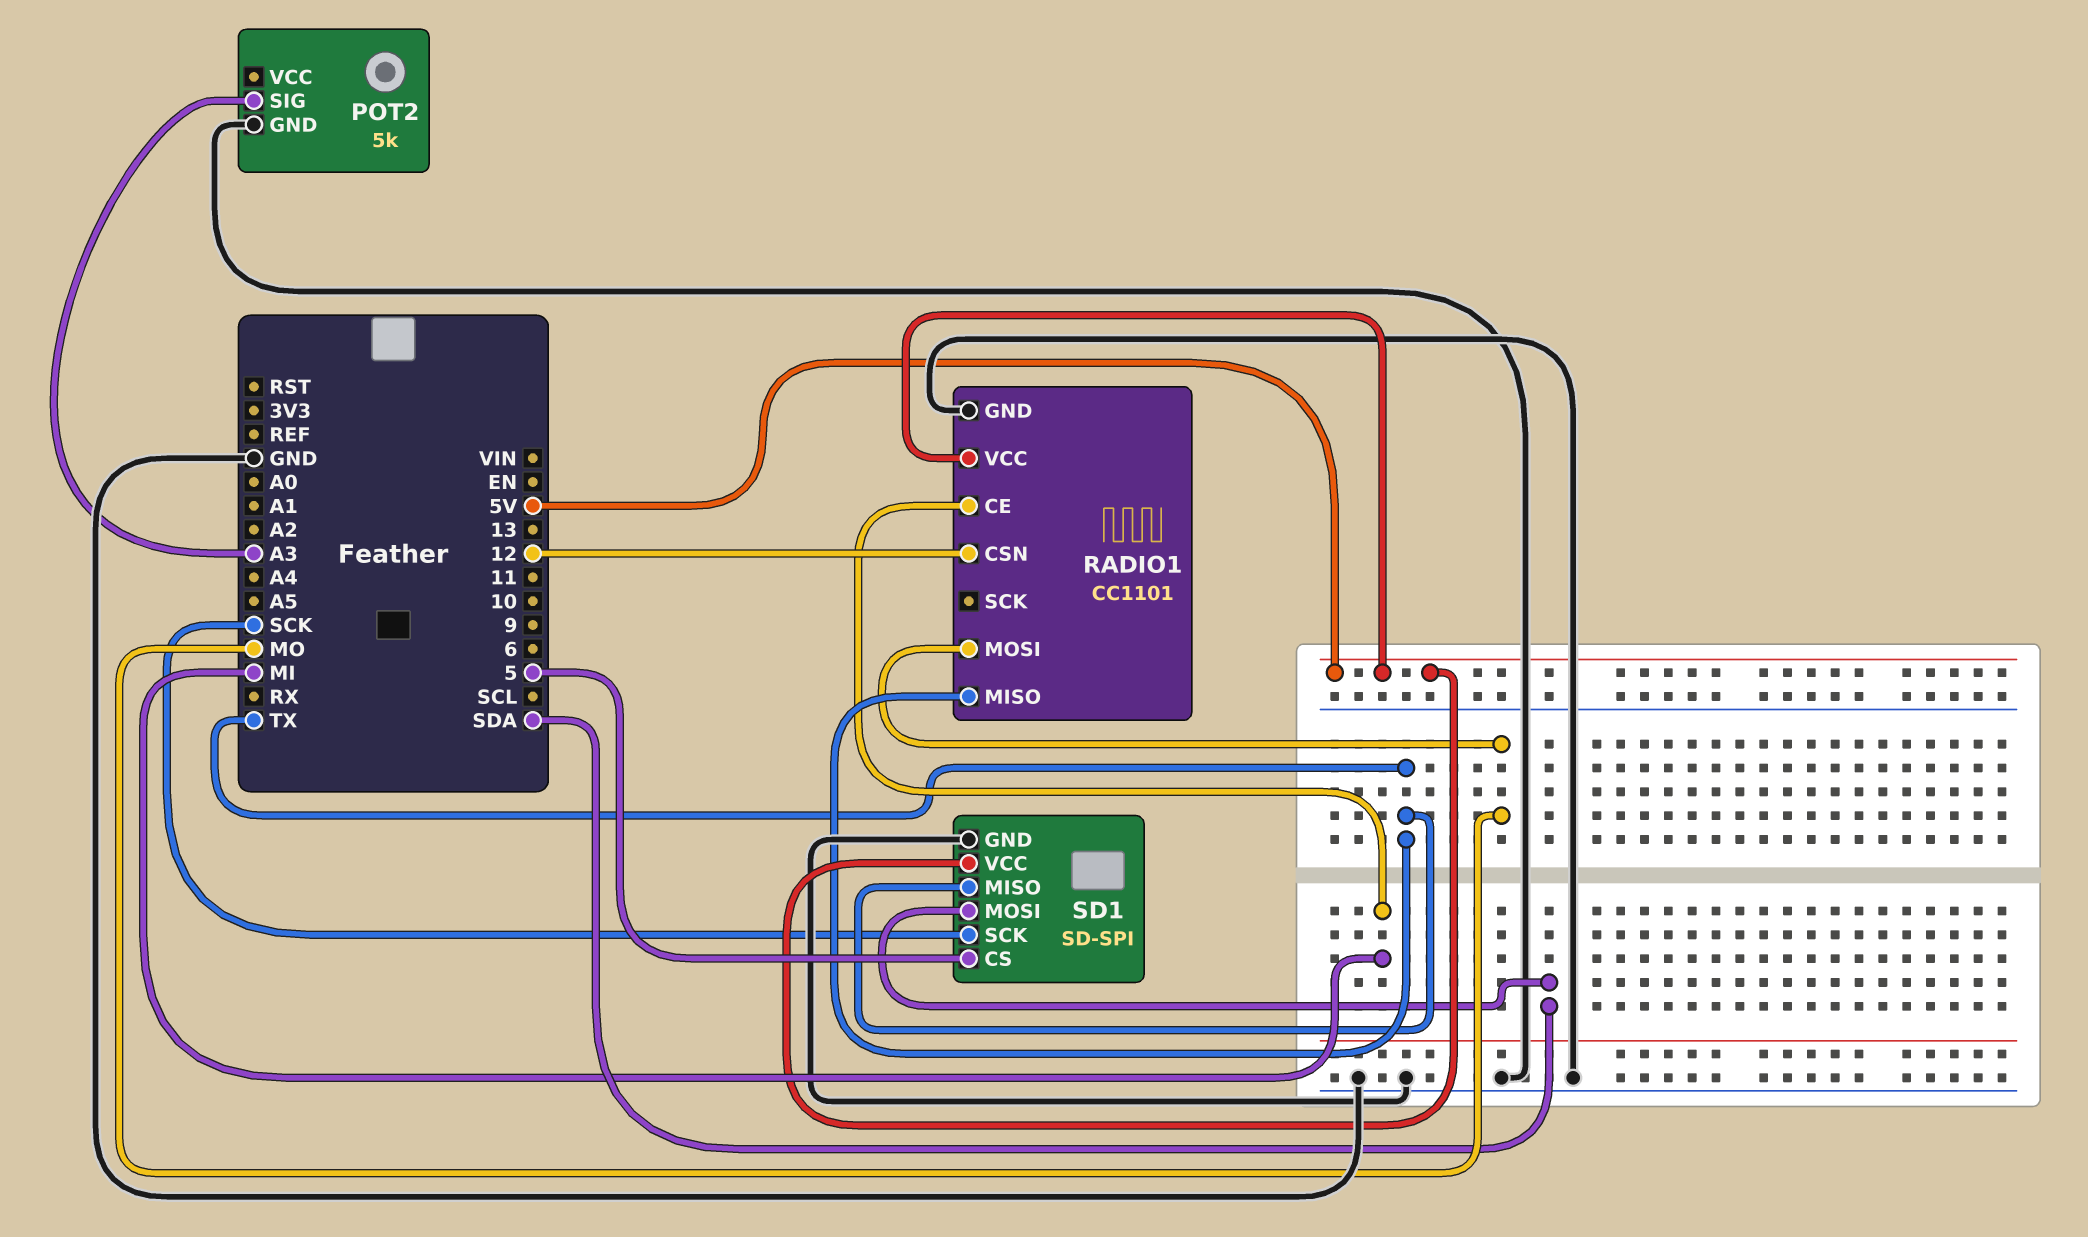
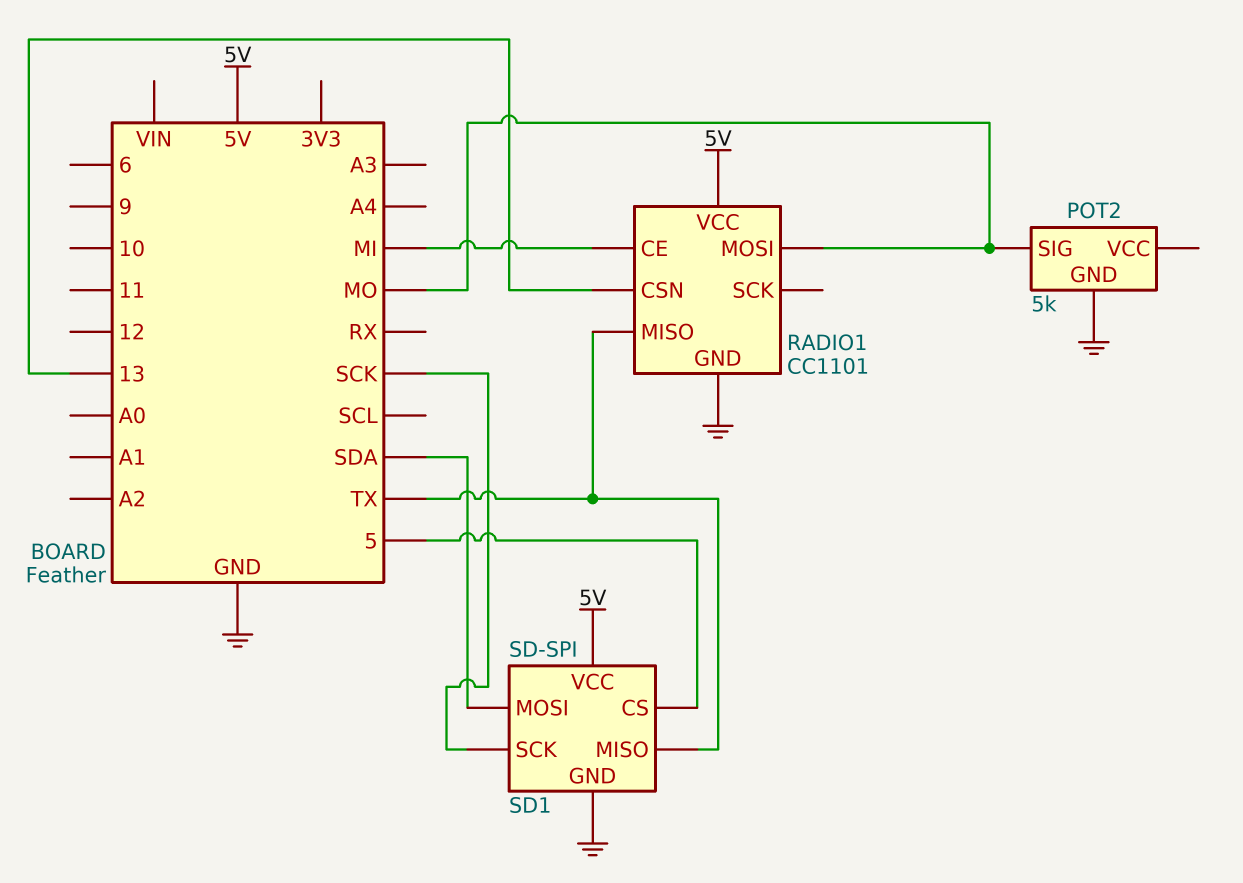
POT2 pin SIG: A3 -> MO
RADIO1 pin CSN: 12 -> 13

